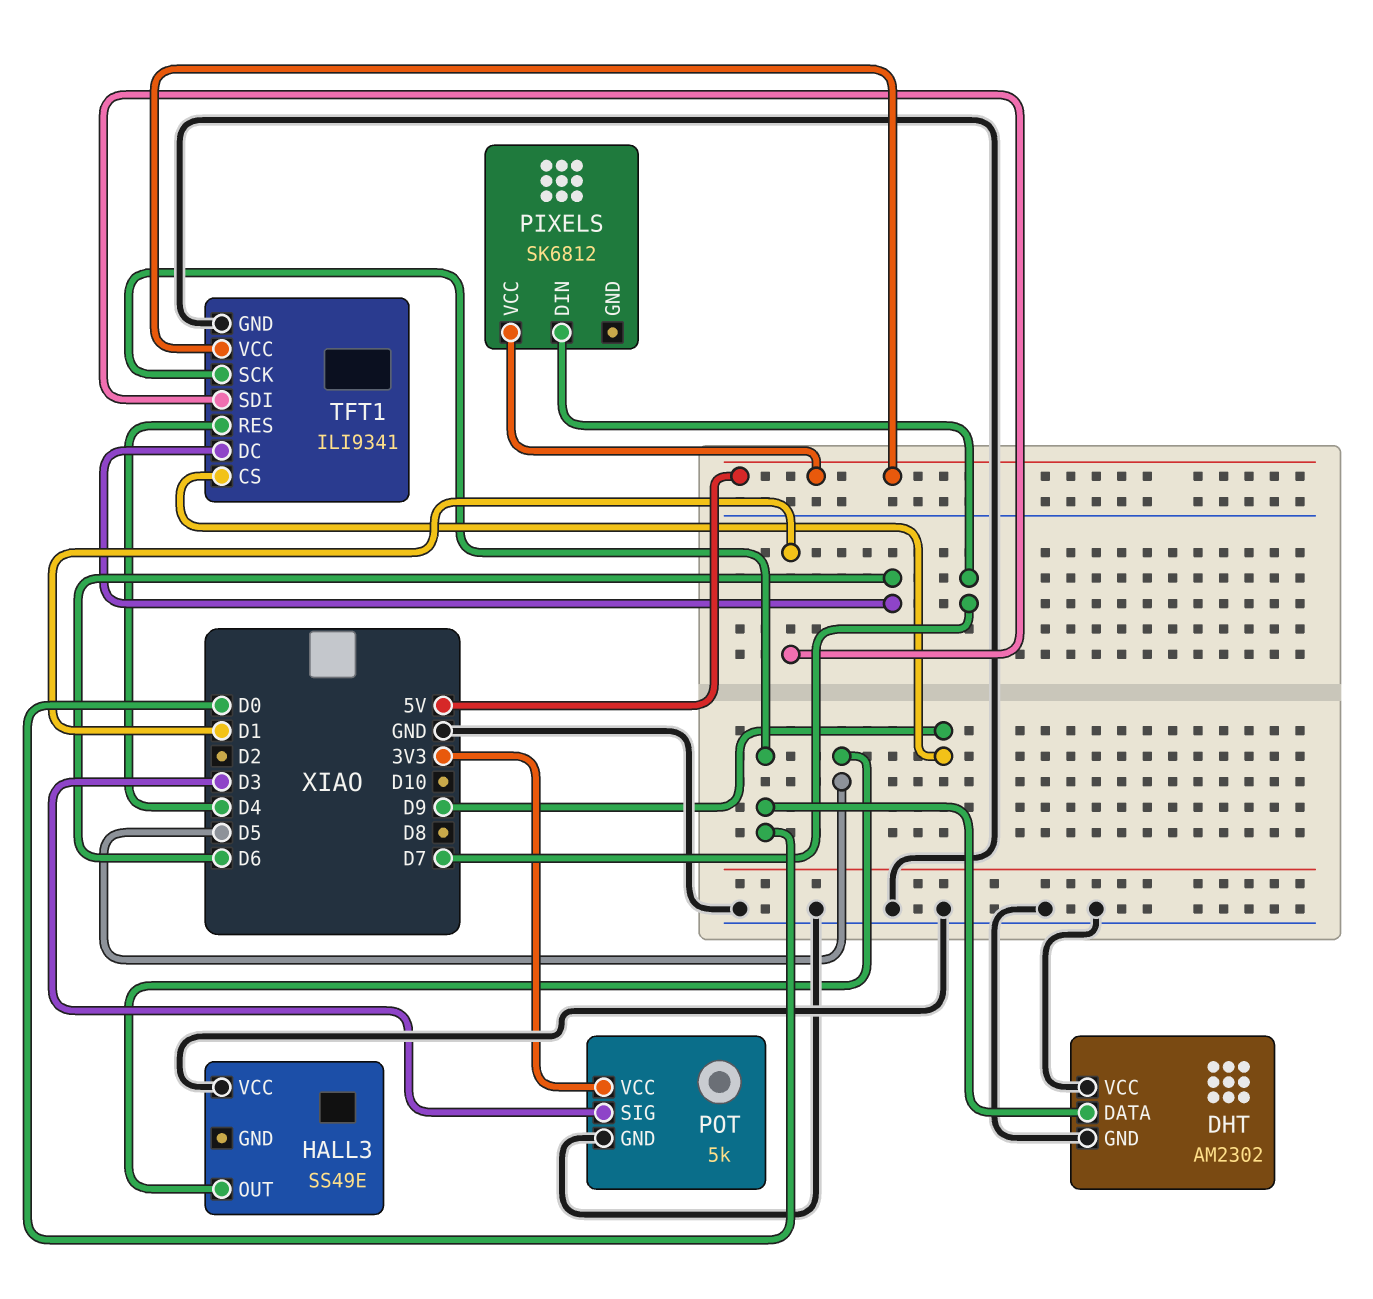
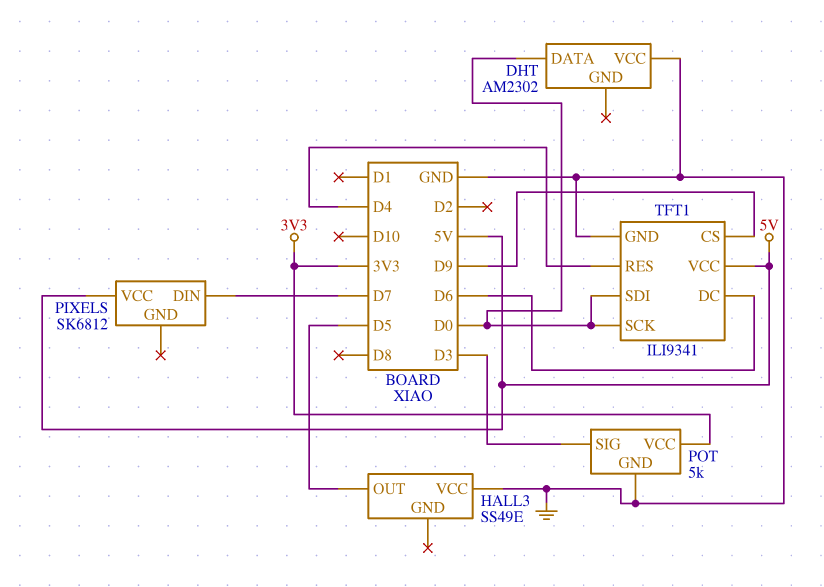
DHT pin GND: GND -> none
TFT1 pin SDI: D1 -> D0

